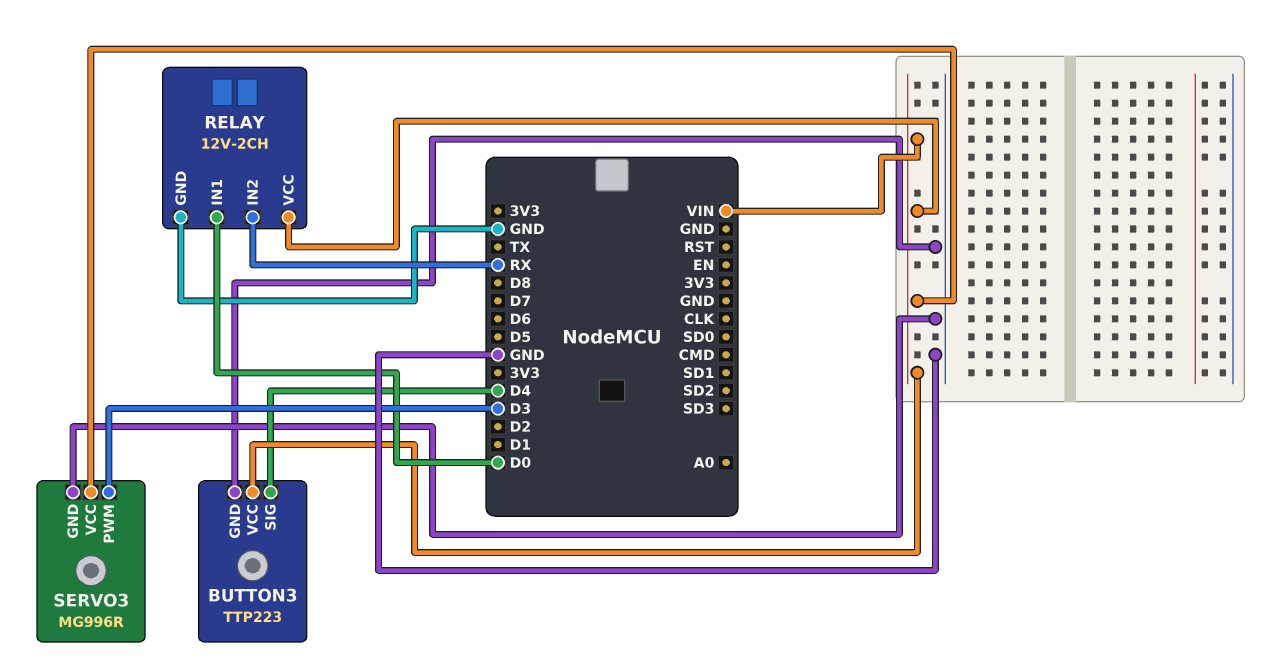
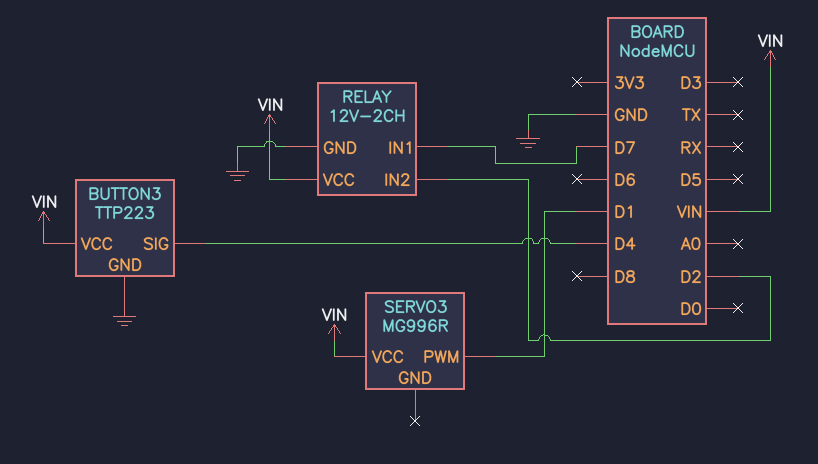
RELAY pin IN1: D0 -> D7
RELAY pin IN2: RX -> D2
SERVO3 pin GND: GND -> none
SERVO3 pin PWM: D3 -> D1

